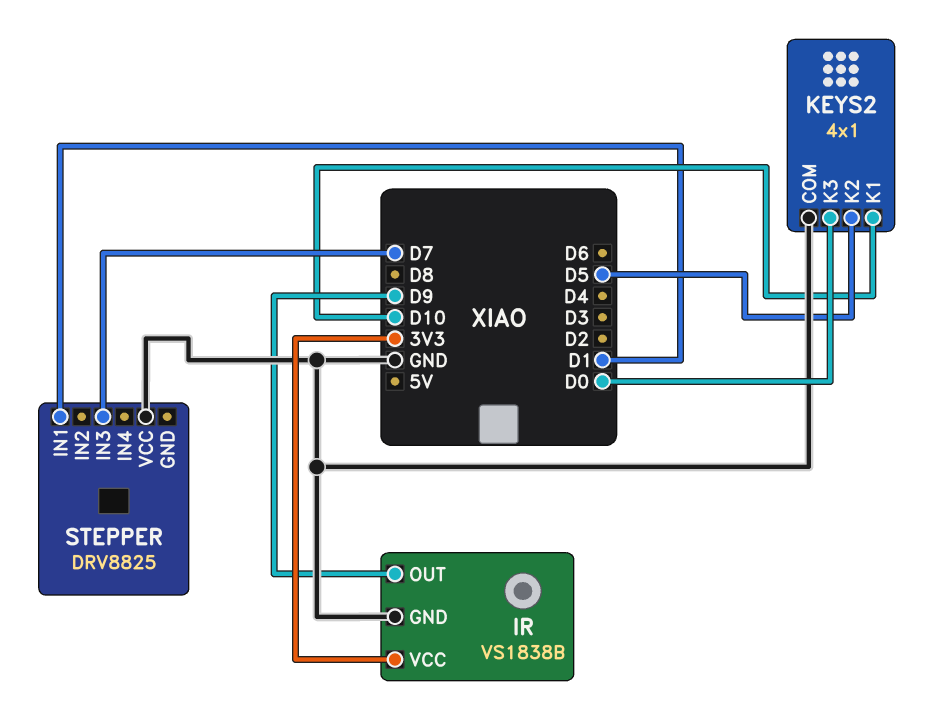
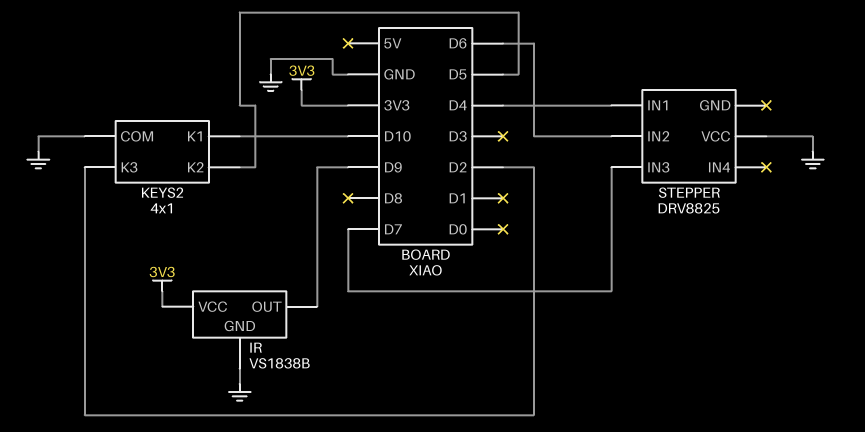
KEYS2 pin K3: D0 -> D2
STEPPER pin IN1: D1 -> D4
STEPPER pin IN2: none -> D6

